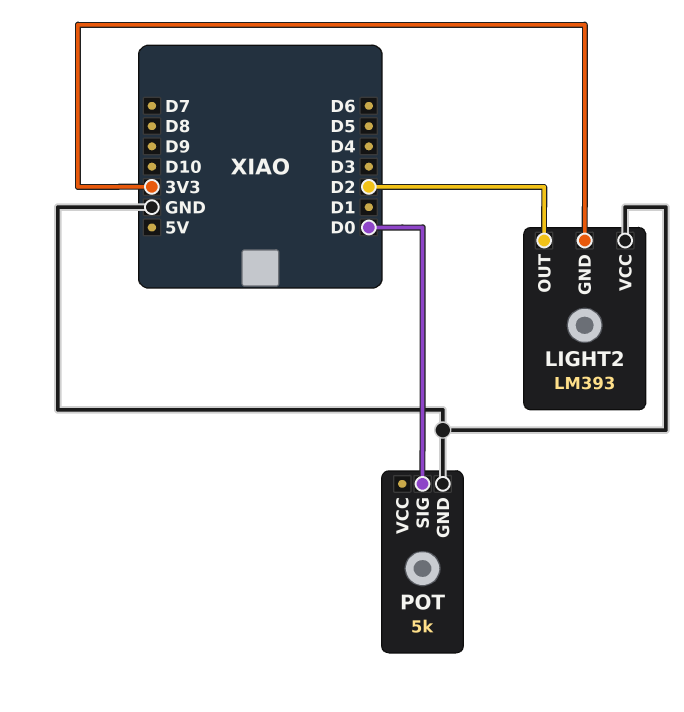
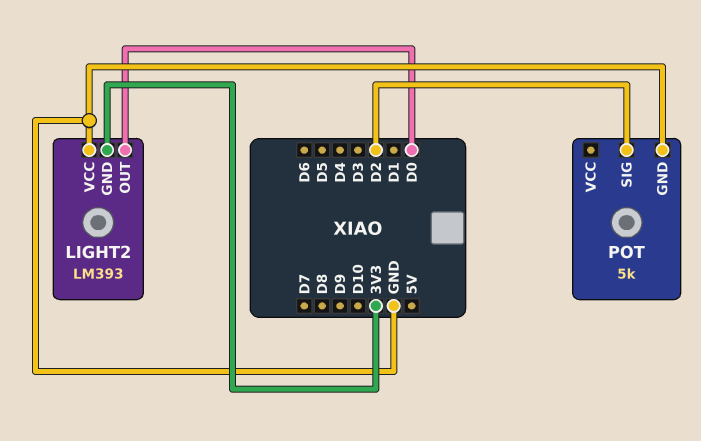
LIGHT2 pin OUT: D2 -> D0
POT pin SIG: D0 -> D2

